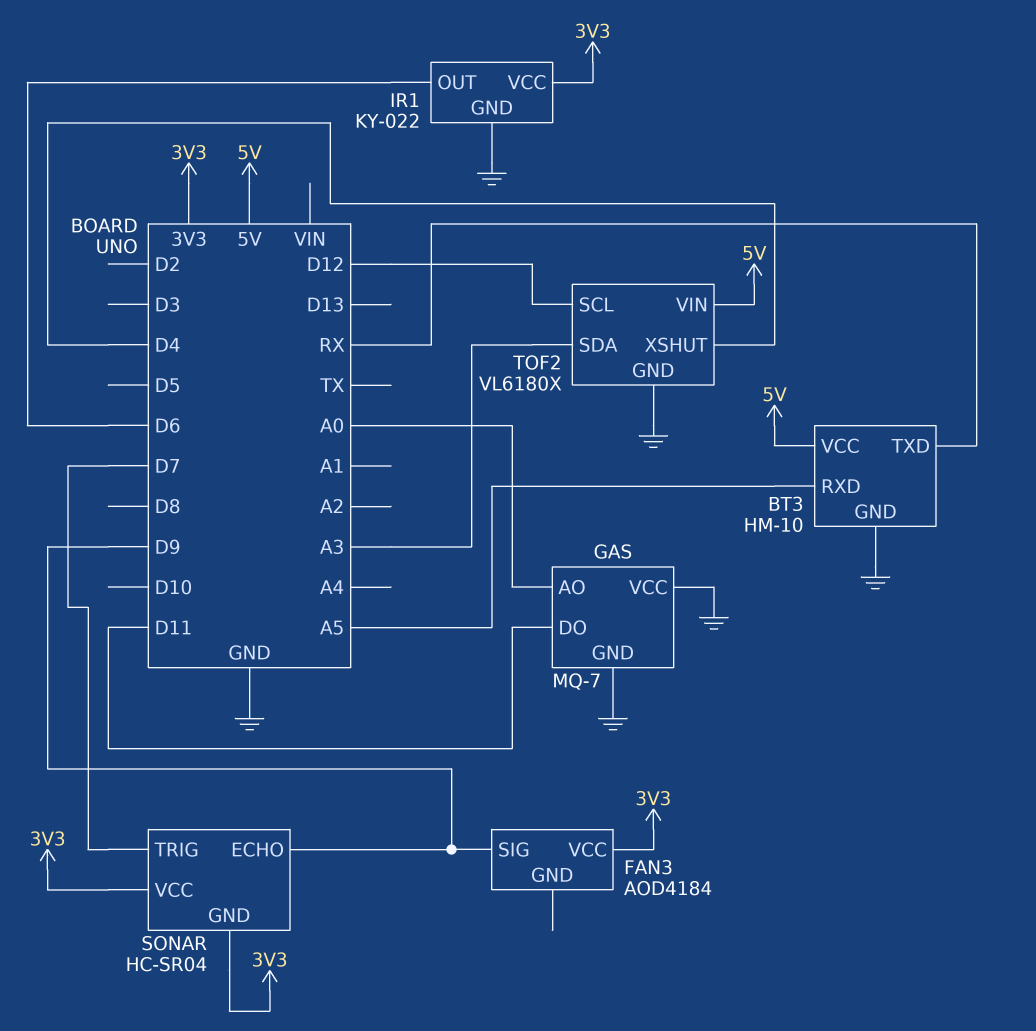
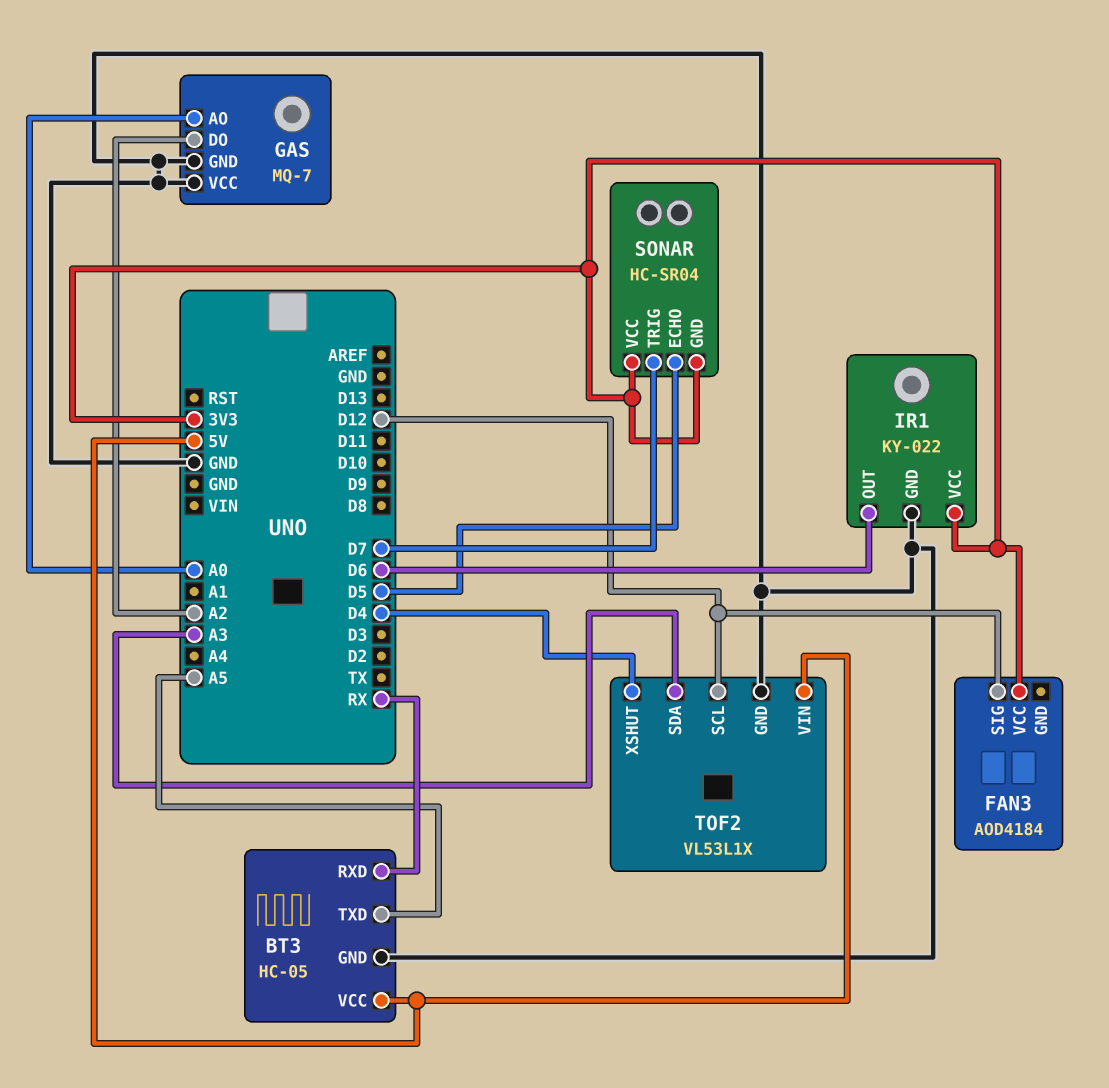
BT3: HM-10 -> HC-05
BT3 pin RXD: A5 -> RX
BT3 pin TXD: RX -> A5
FAN3 pin SIG: D9 -> D12
GAS pin DO: D11 -> A2
SONAR pin ECHO: D9 -> D5
TOF2: VL6180X -> VL53L1X

